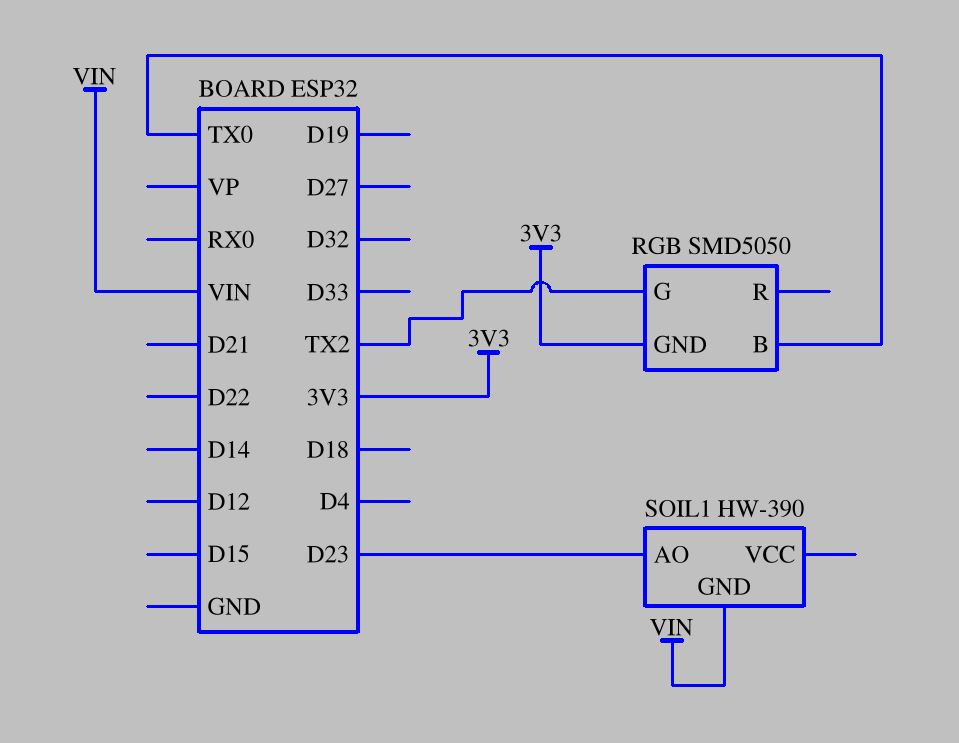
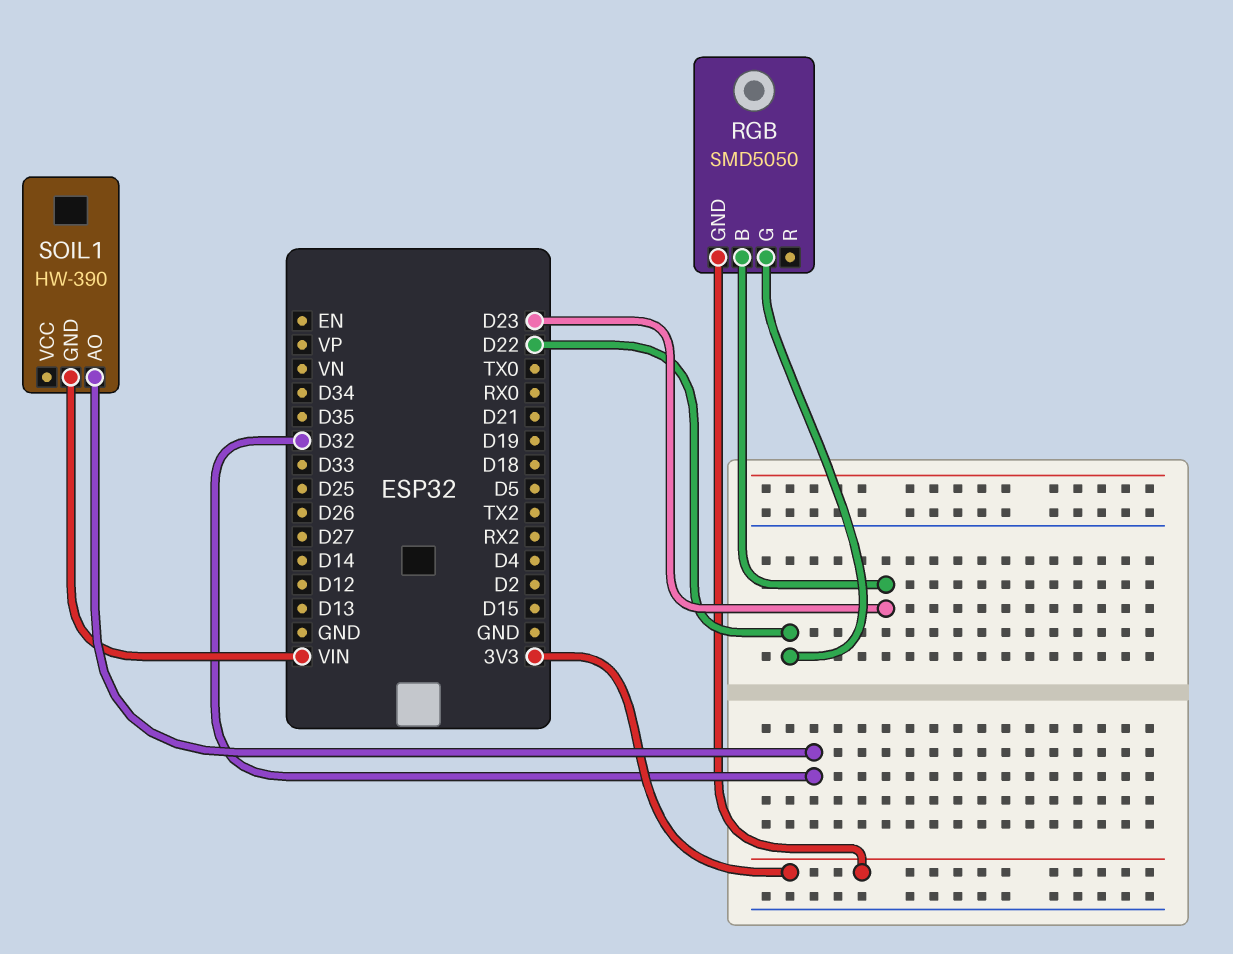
RGB pin B: TX0 -> D23
RGB pin G: TX2 -> D22
SOIL1 pin AO: D23 -> D32

